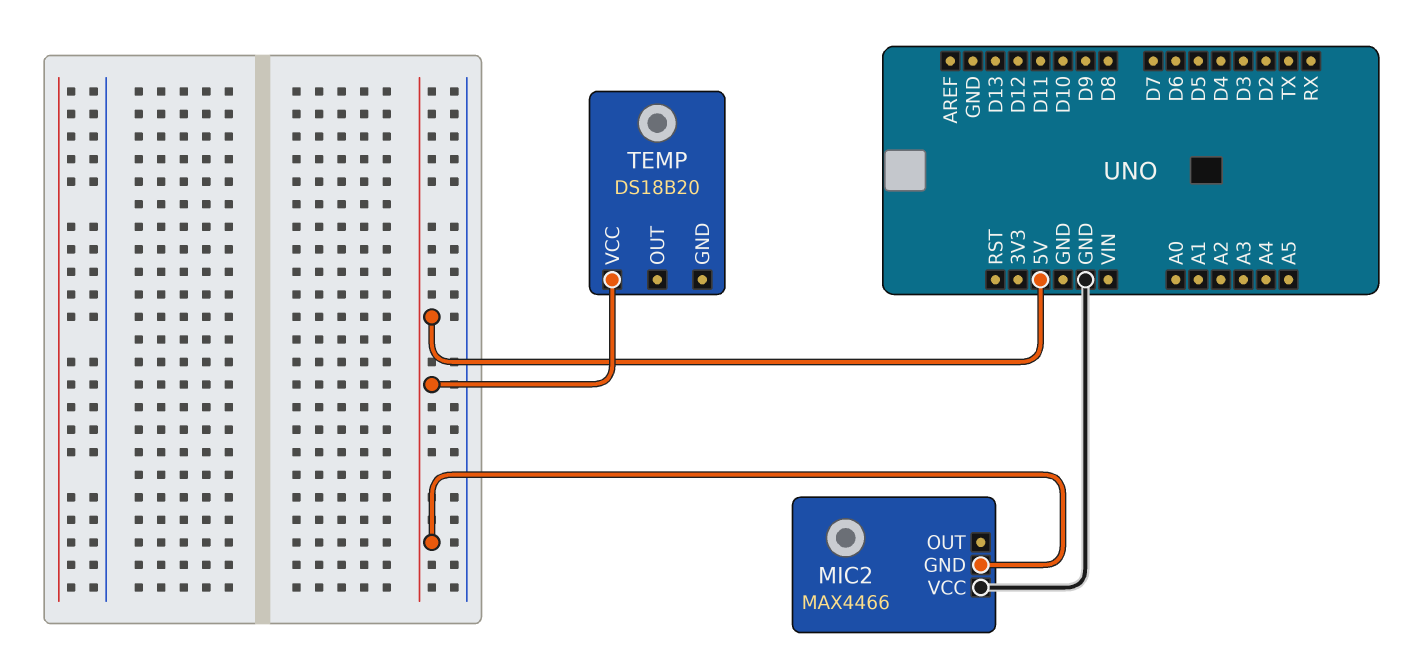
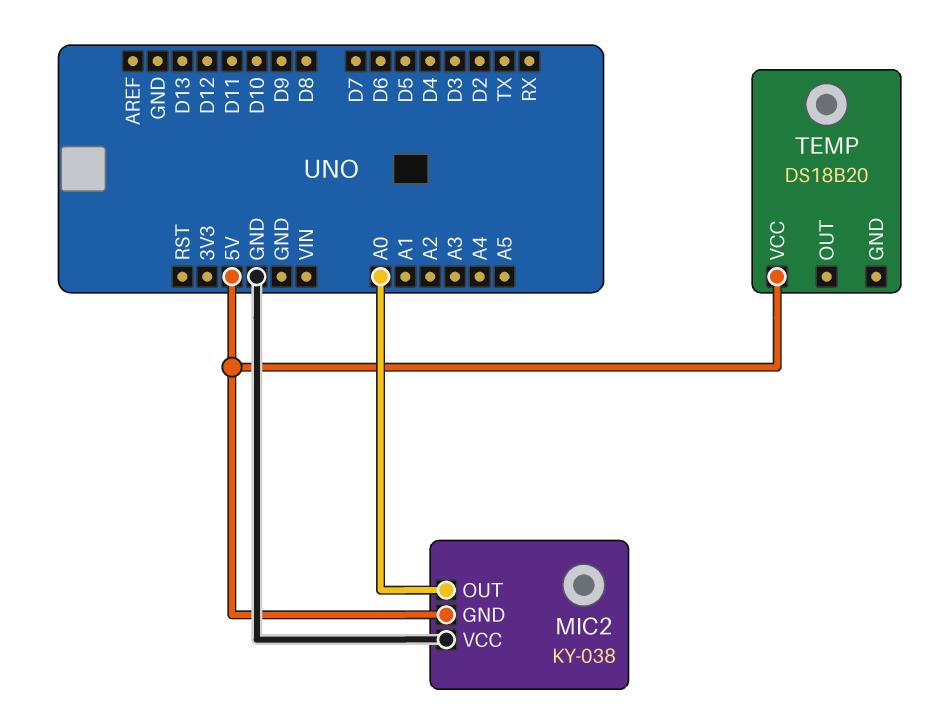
MIC2: MAX4466 -> KY-038
MIC2 pin OUT: none -> A0

